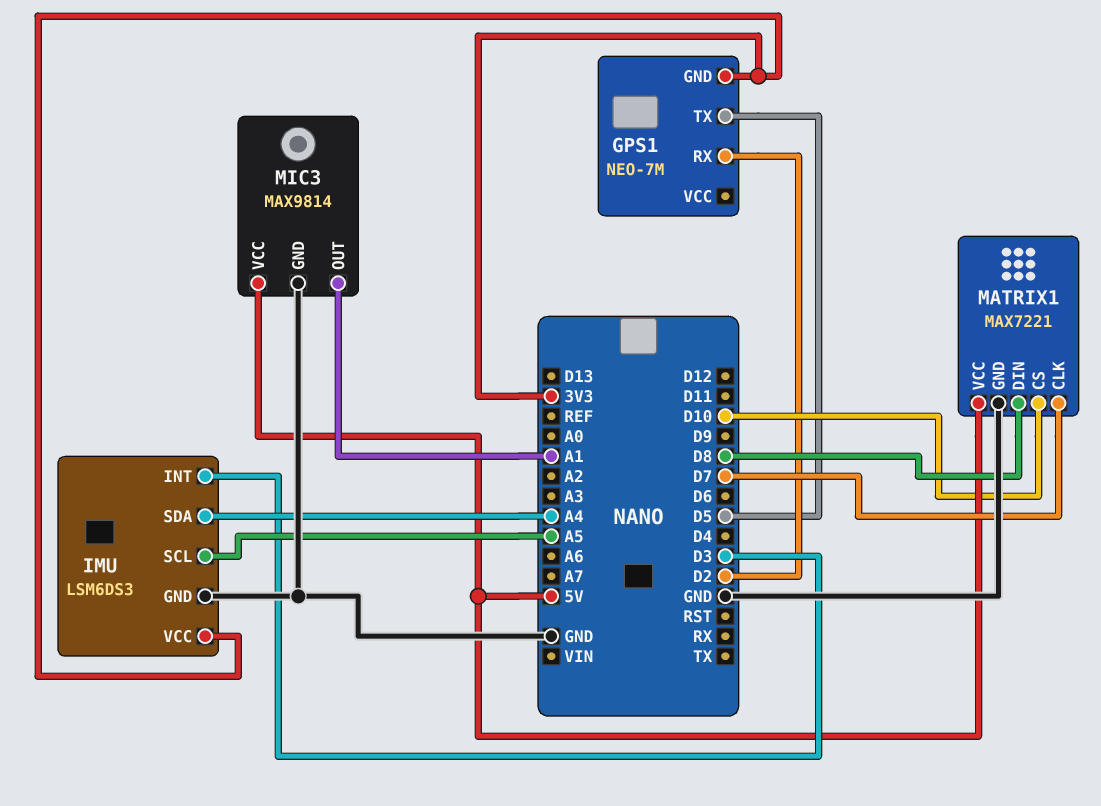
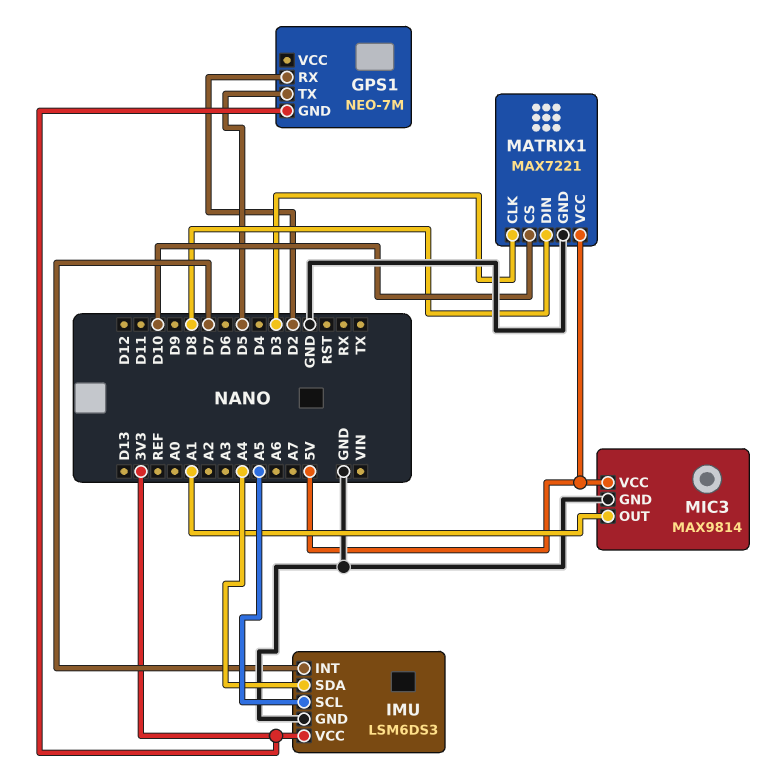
IMU pin INT: D3 -> D7
MATRIX1 pin CLK: D7 -> D3

